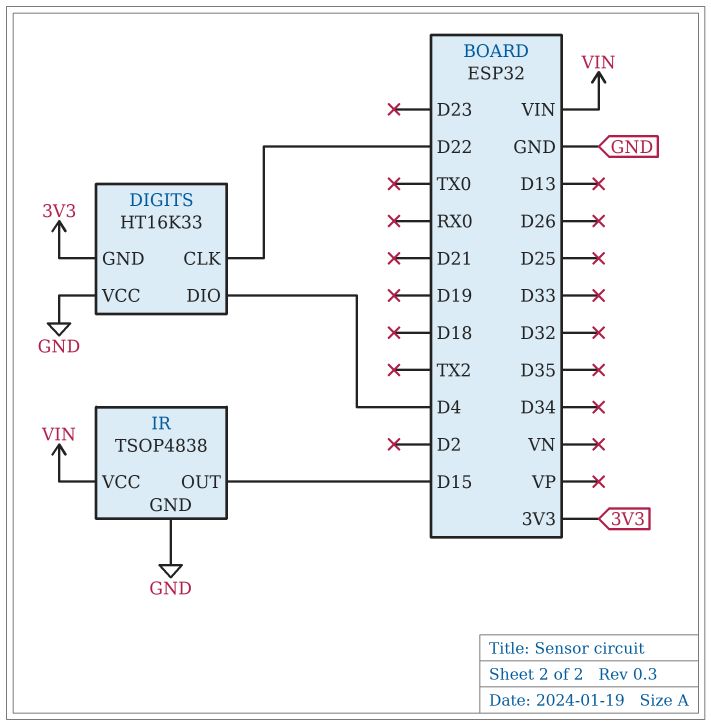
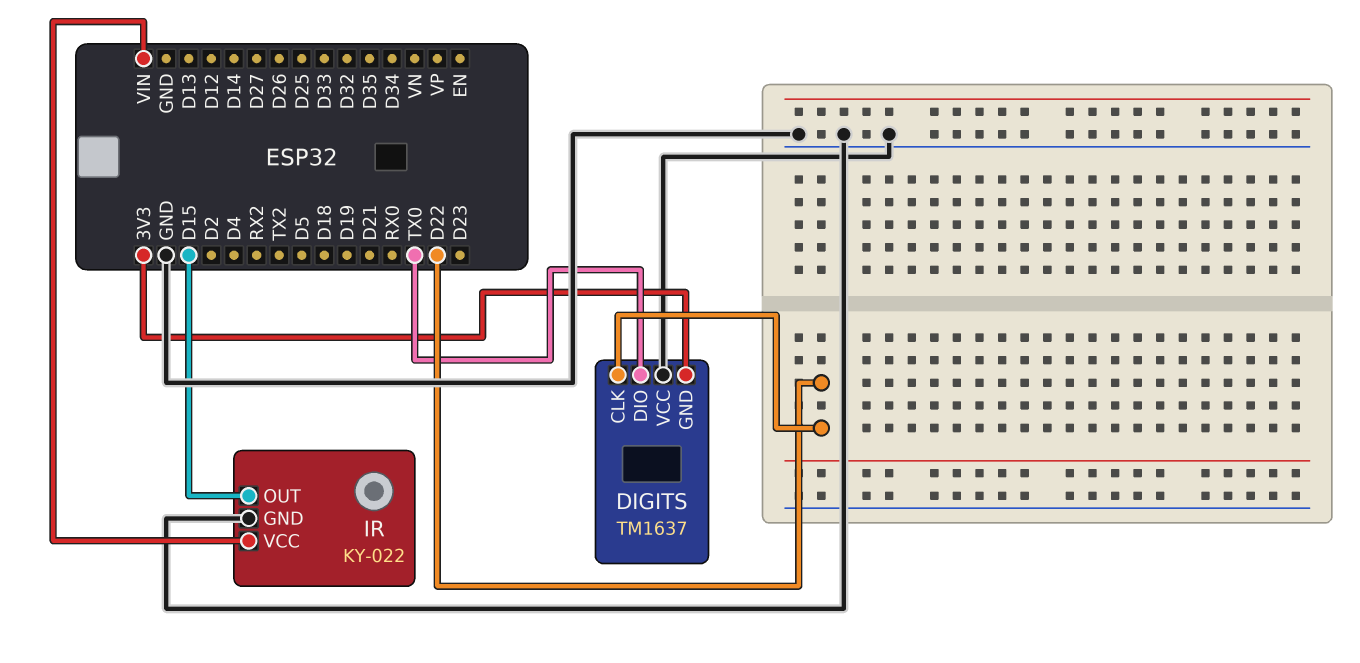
DIGITS: HT16K33 -> TM1637
DIGITS pin DIO: D4 -> TX0
IR: TSOP4838 -> KY-022

